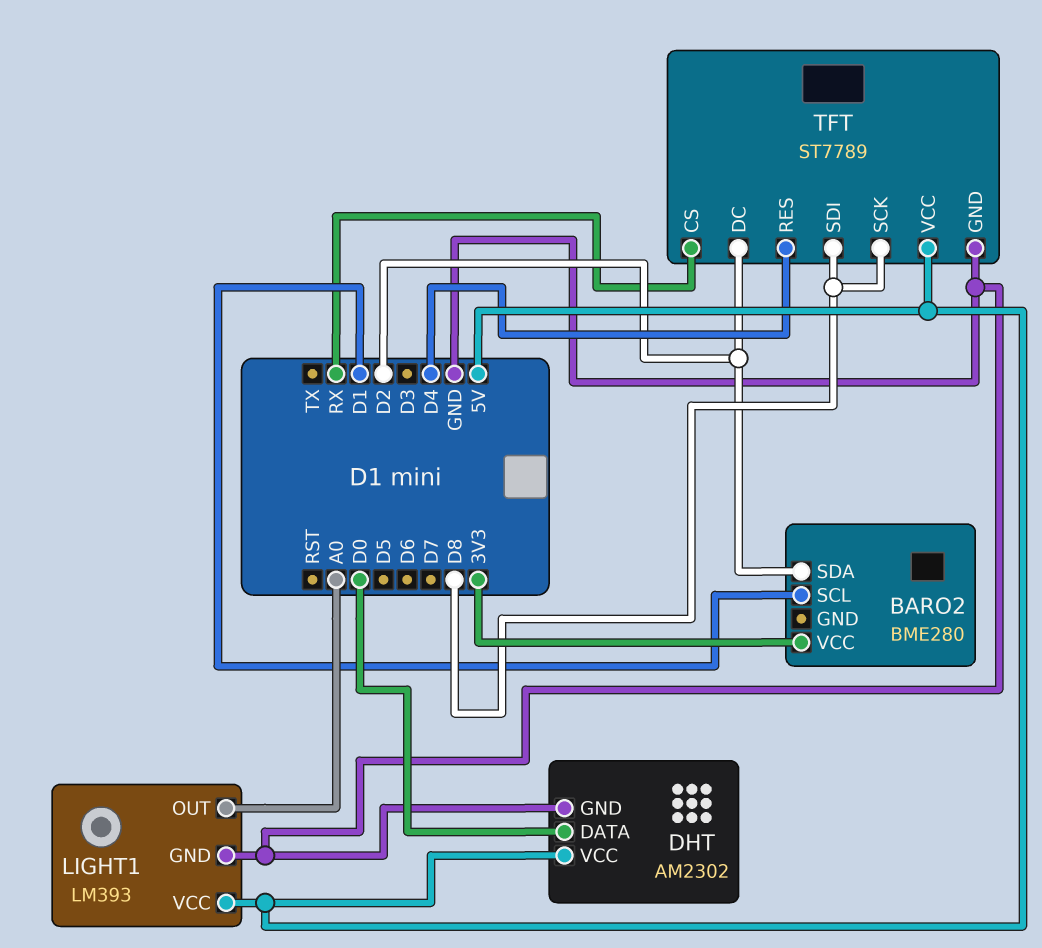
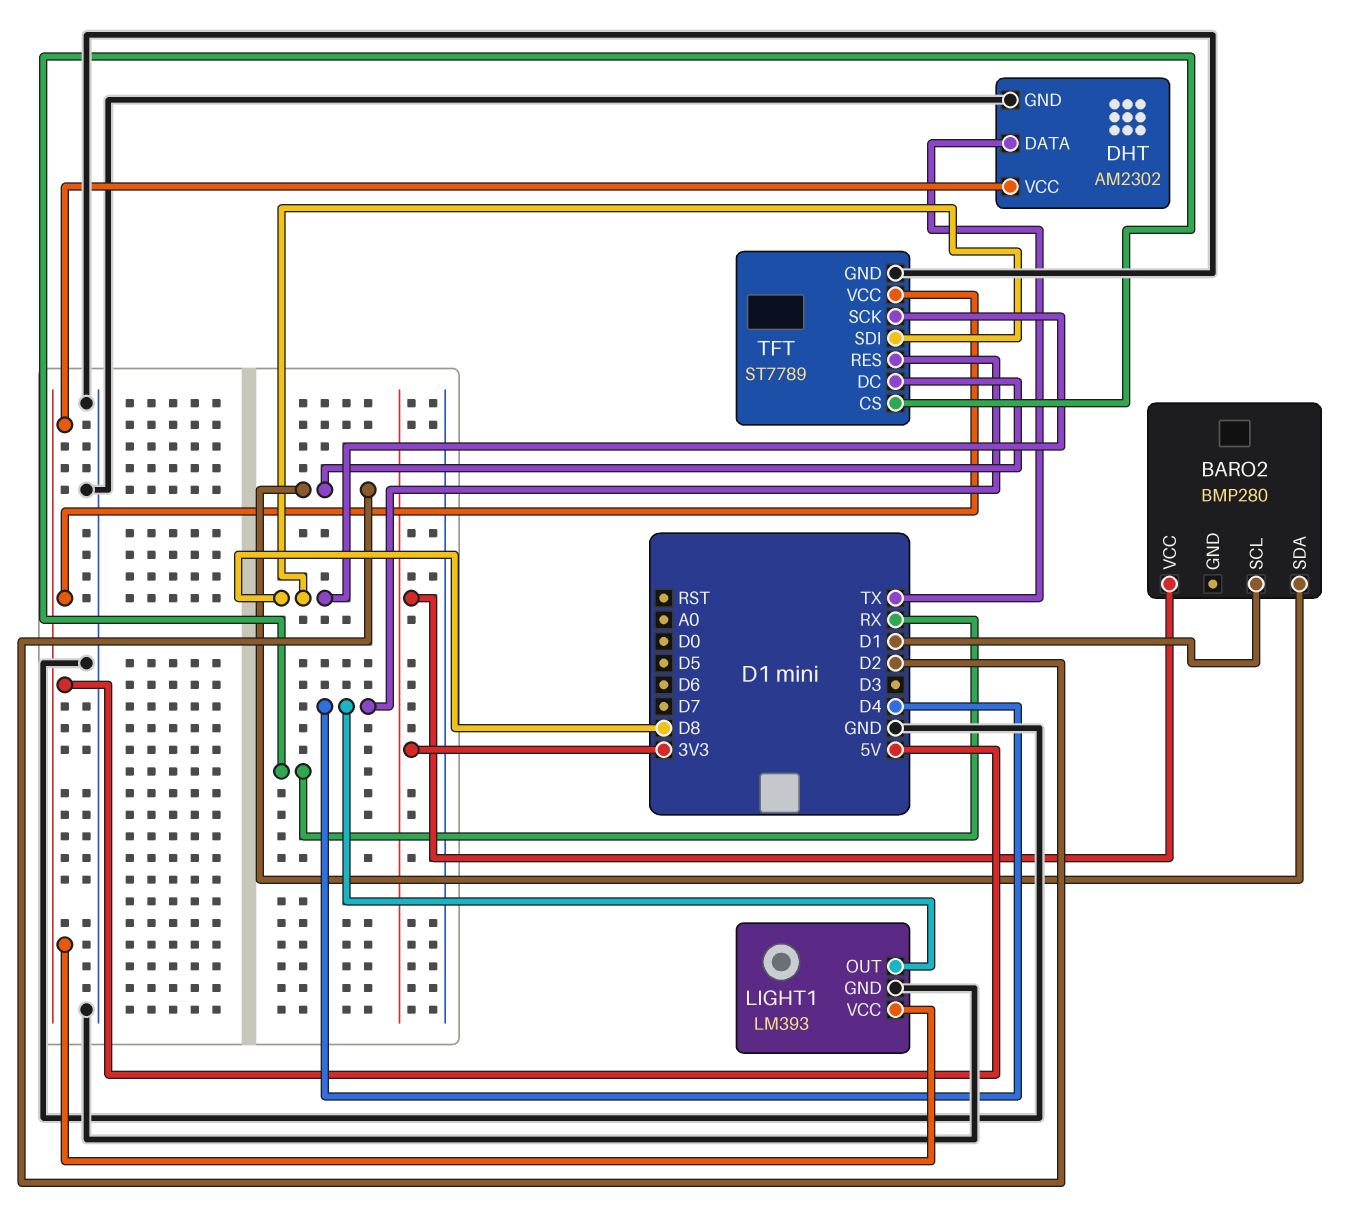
BARO2: BME280 -> BMP280
DHT pin DATA: D0 -> TX
LIGHT1 pin OUT: A0 -> D4

